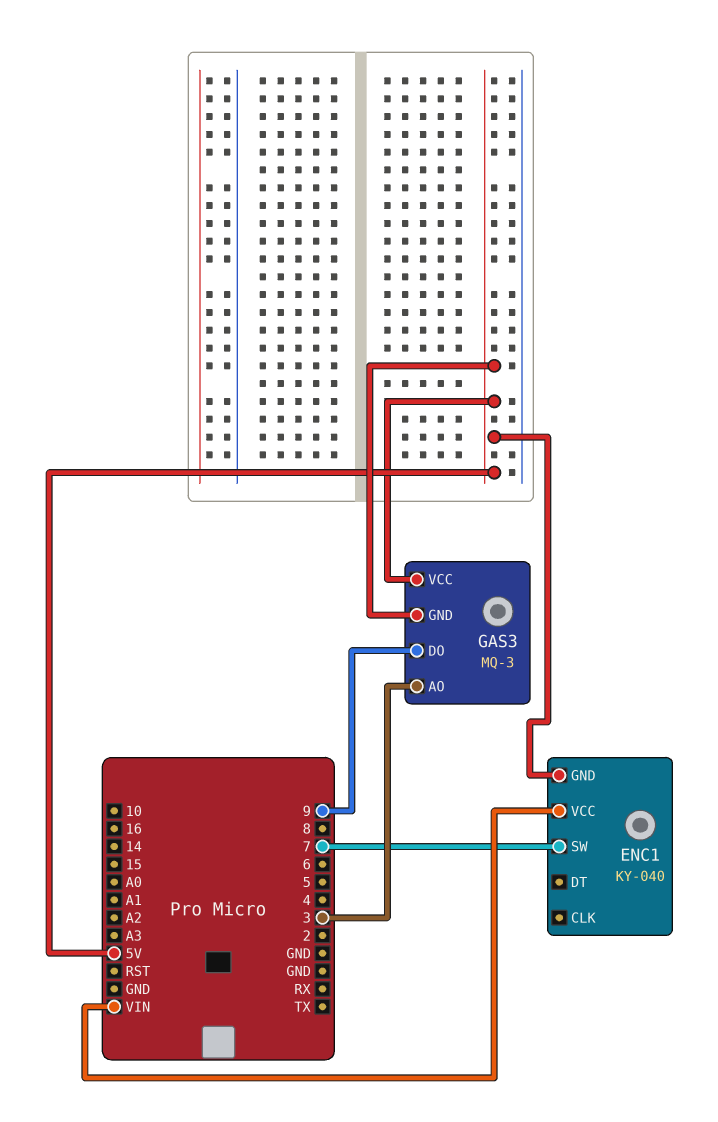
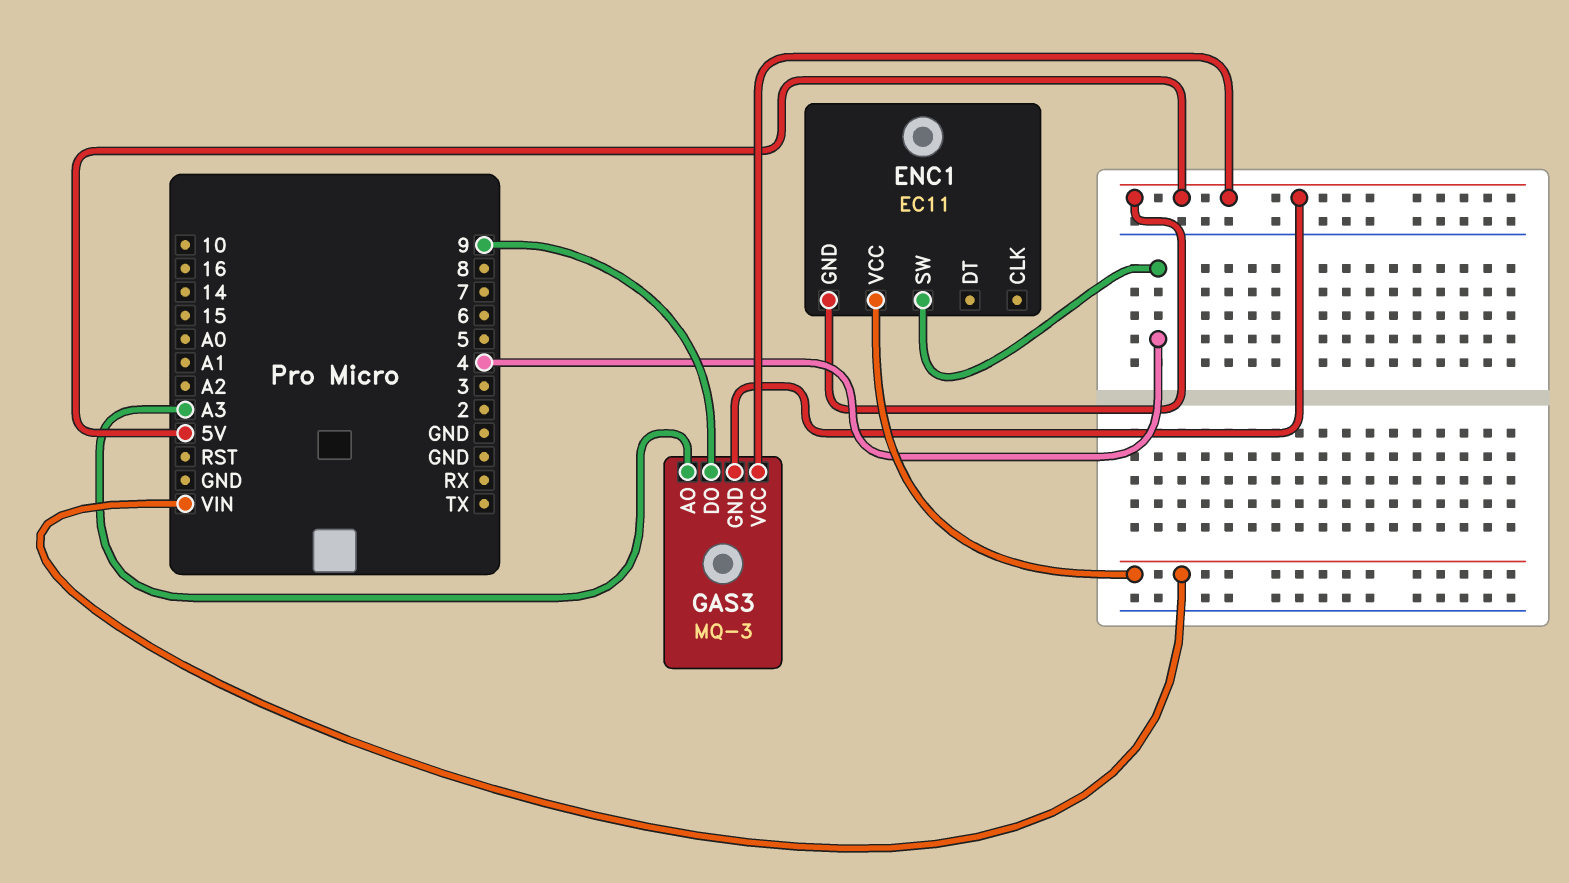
ENC1: KY-040 -> EC11
ENC1 pin SW: 7 -> 4
GAS3 pin AO: 3 -> A3

